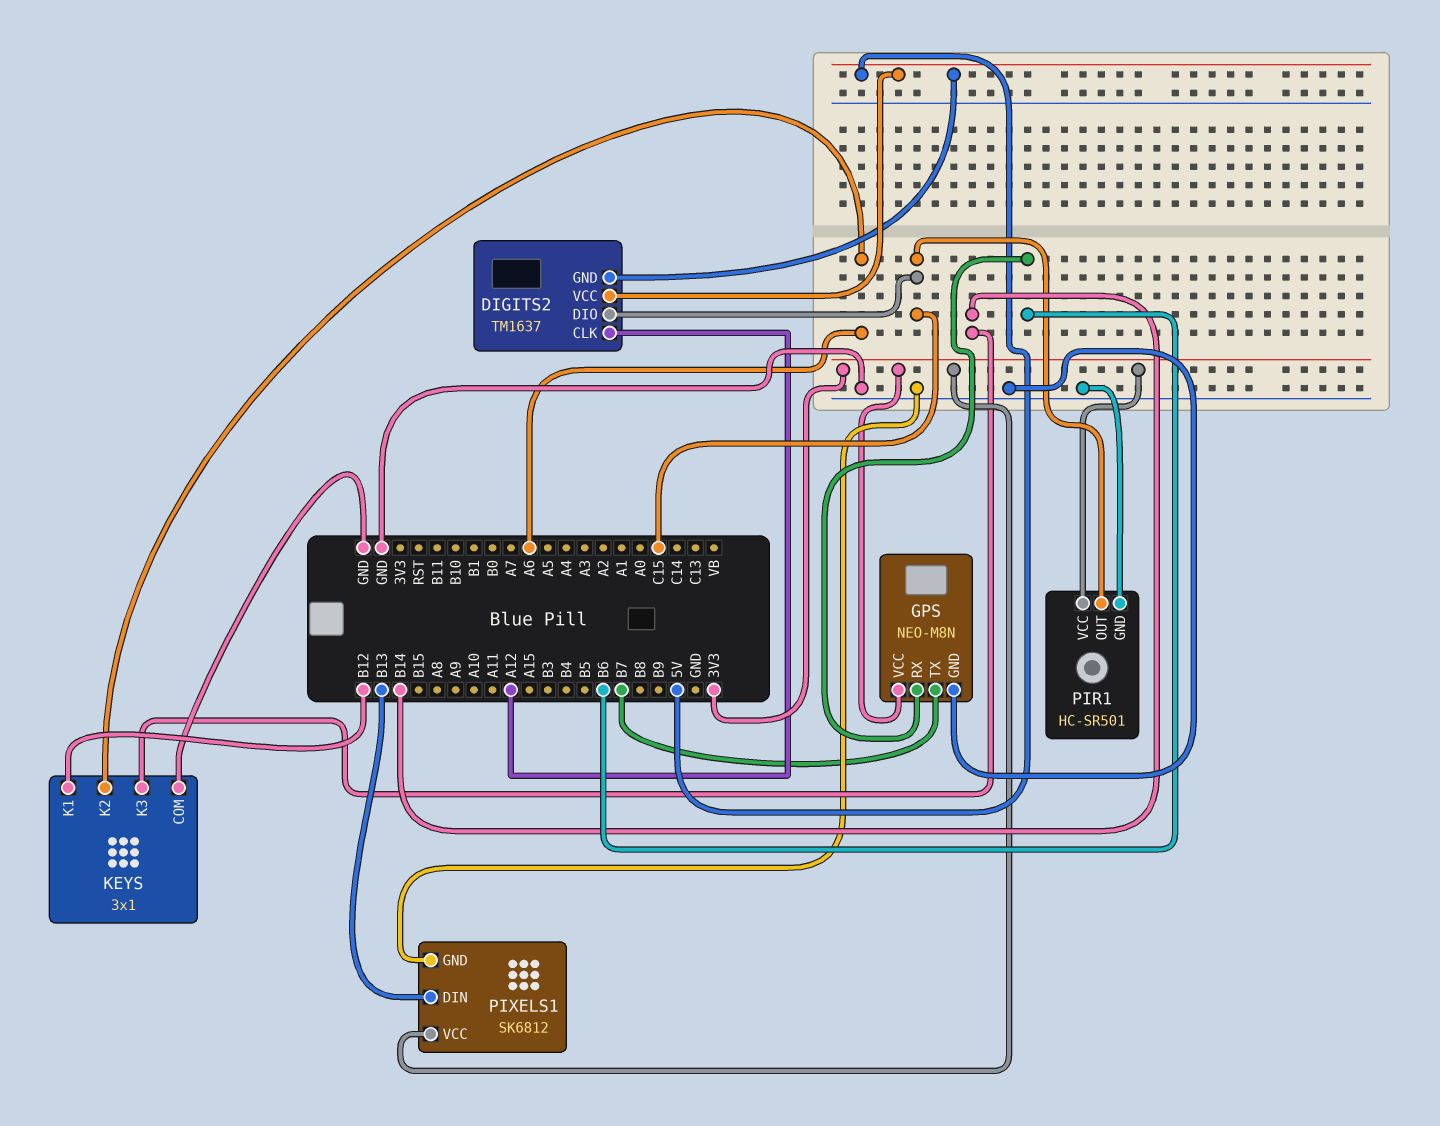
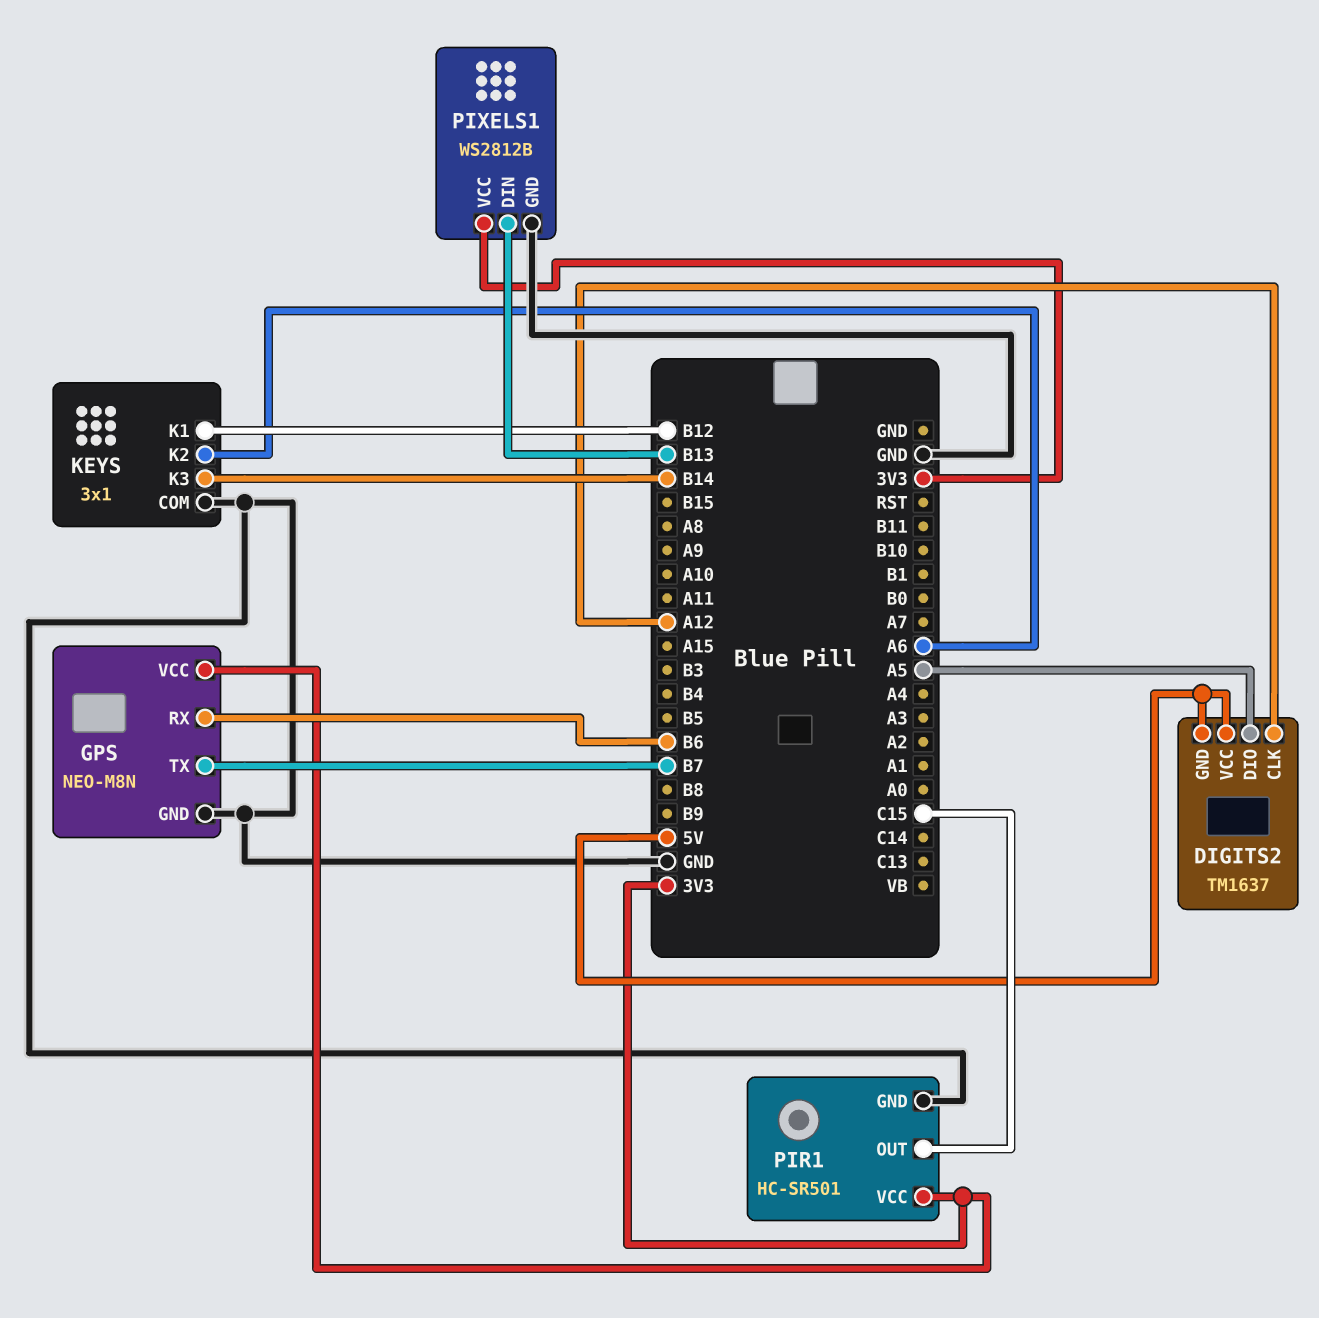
DIGITS2 pin DIO: C15 -> A5
PIXELS1: SK6812 -> WS2812B

